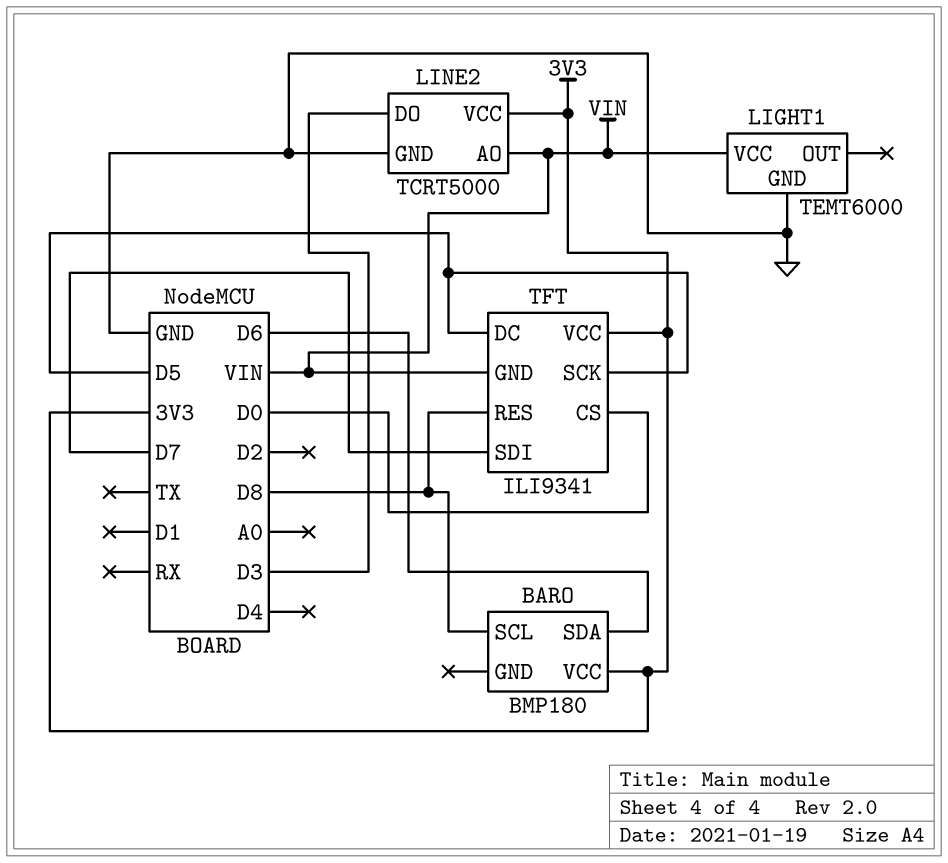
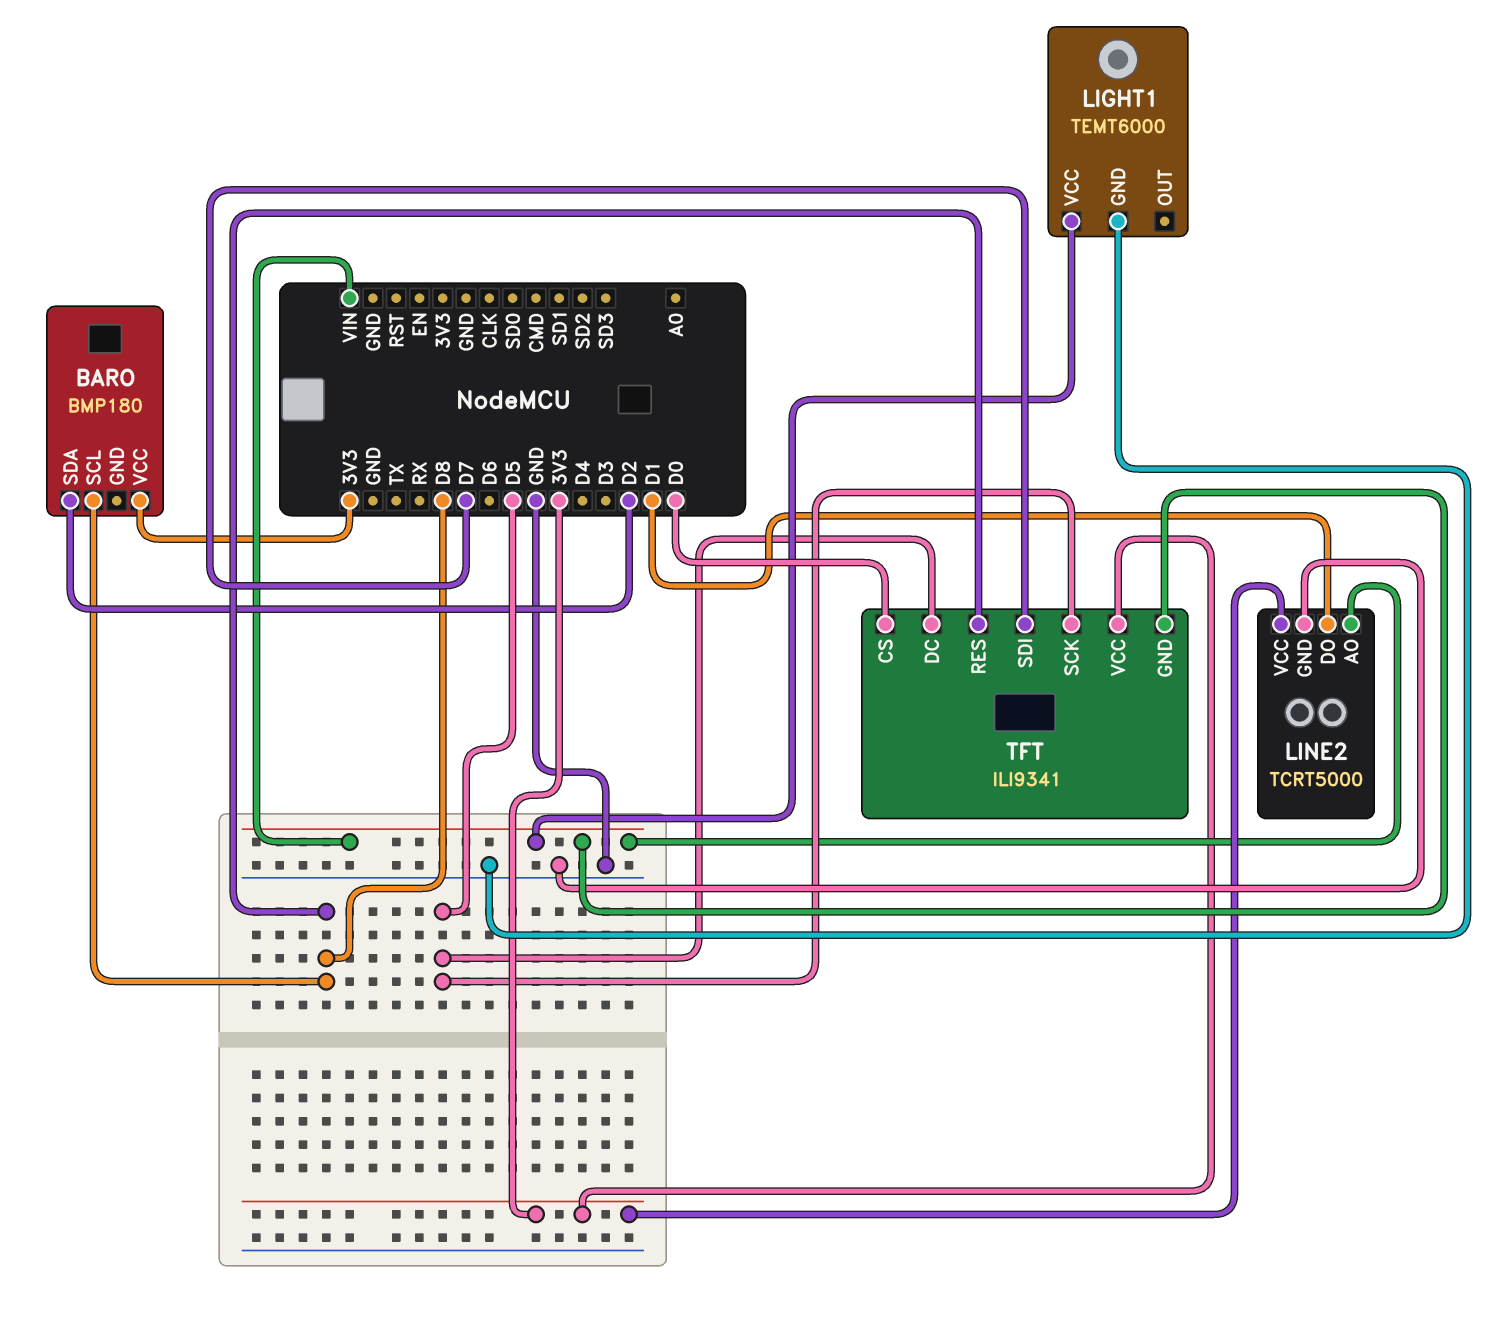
BARO pin SDA: D6 -> D2
LINE2 pin DO: D3 -> D1

